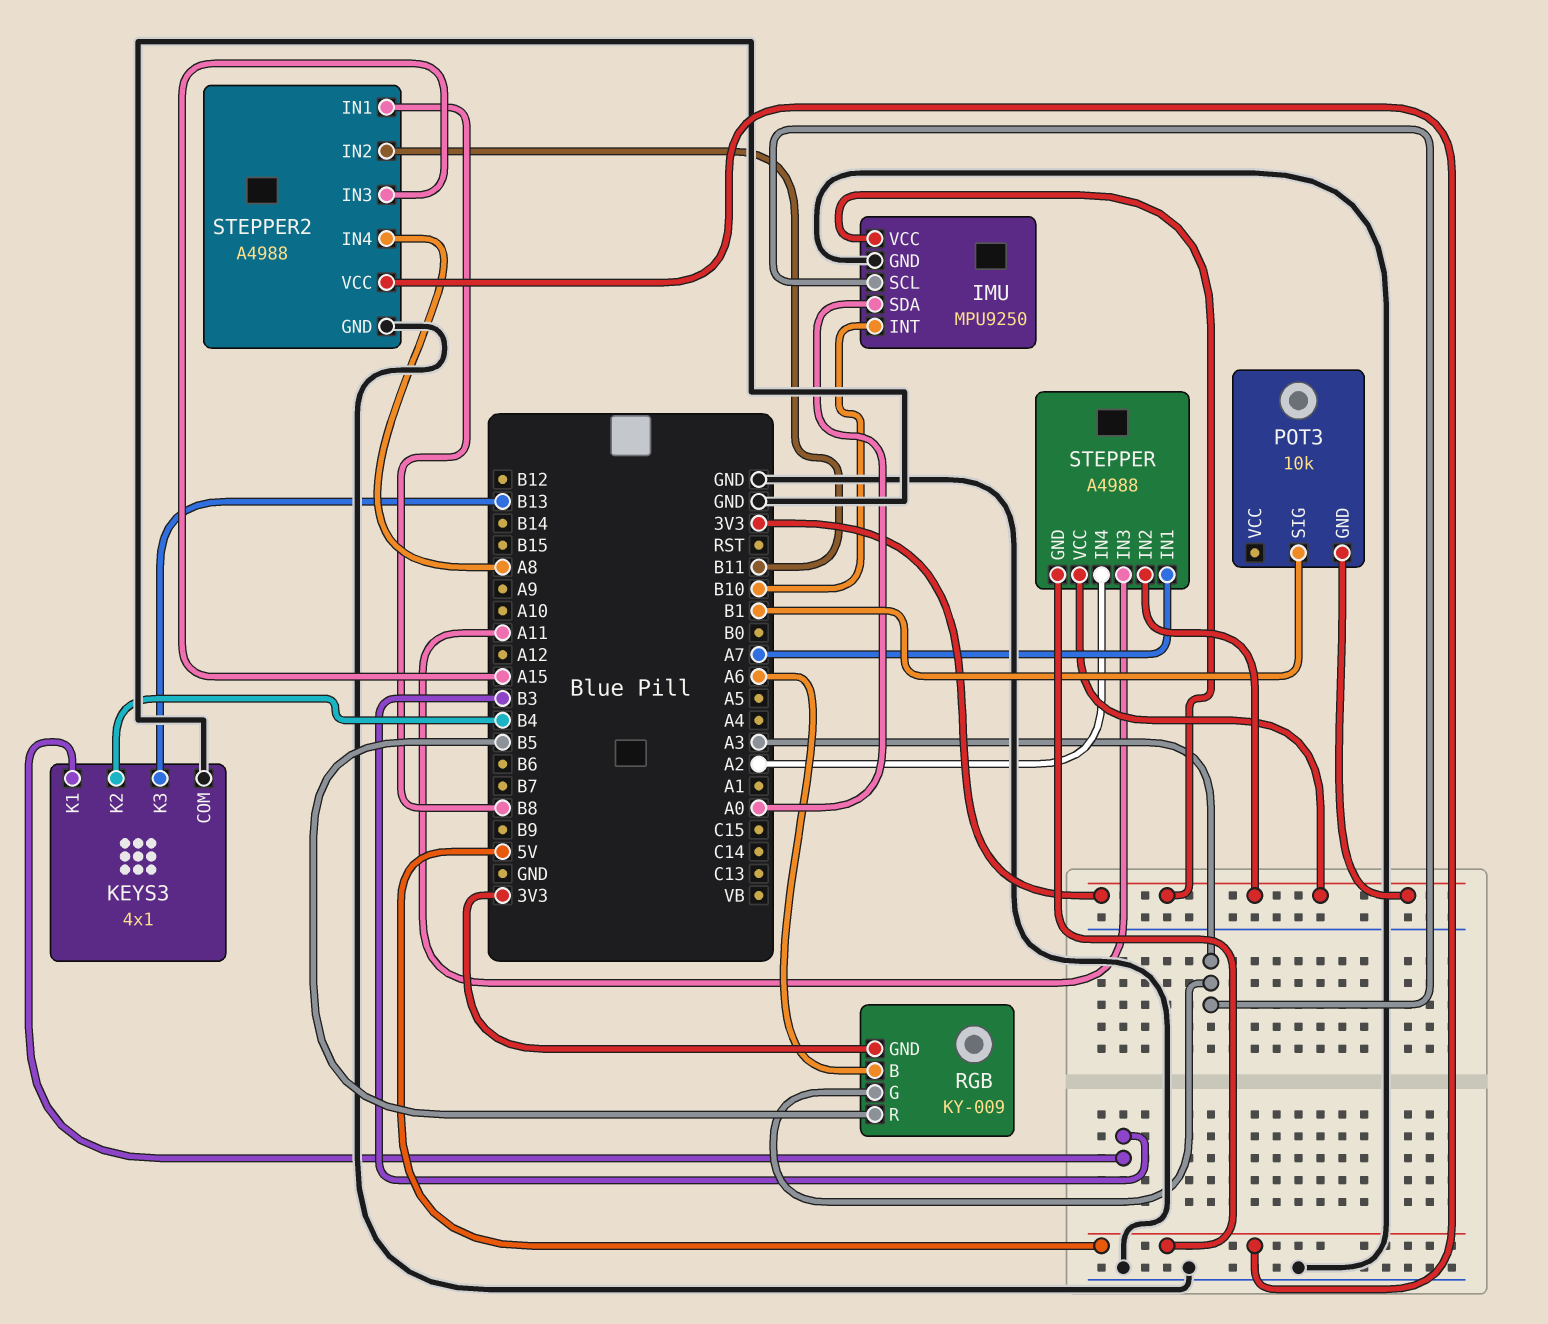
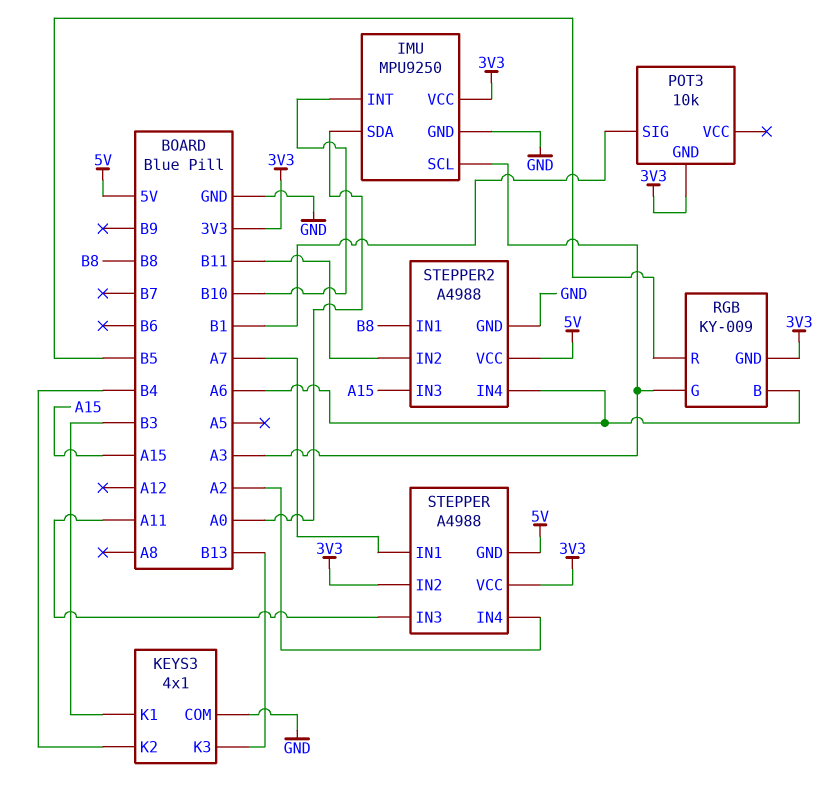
STEPPER2 pin IN4: A8 -> A6

